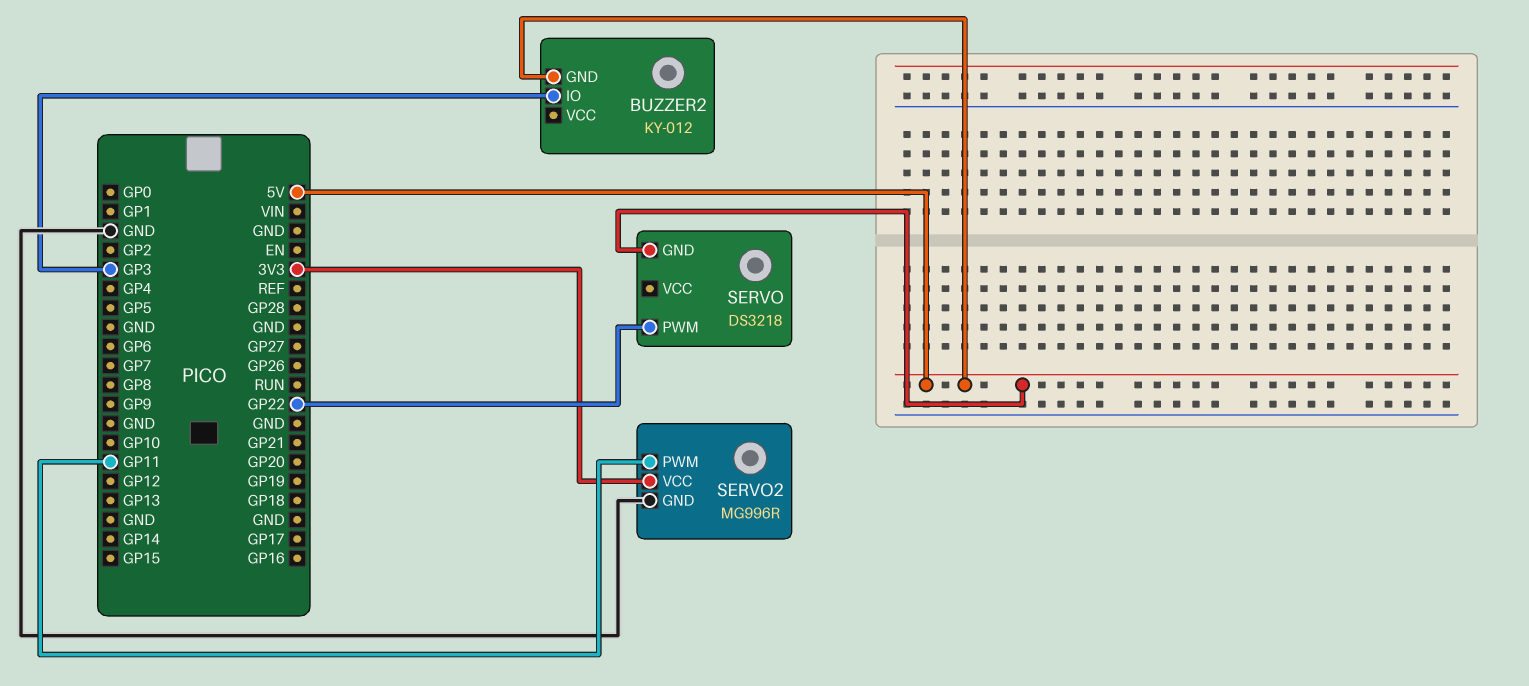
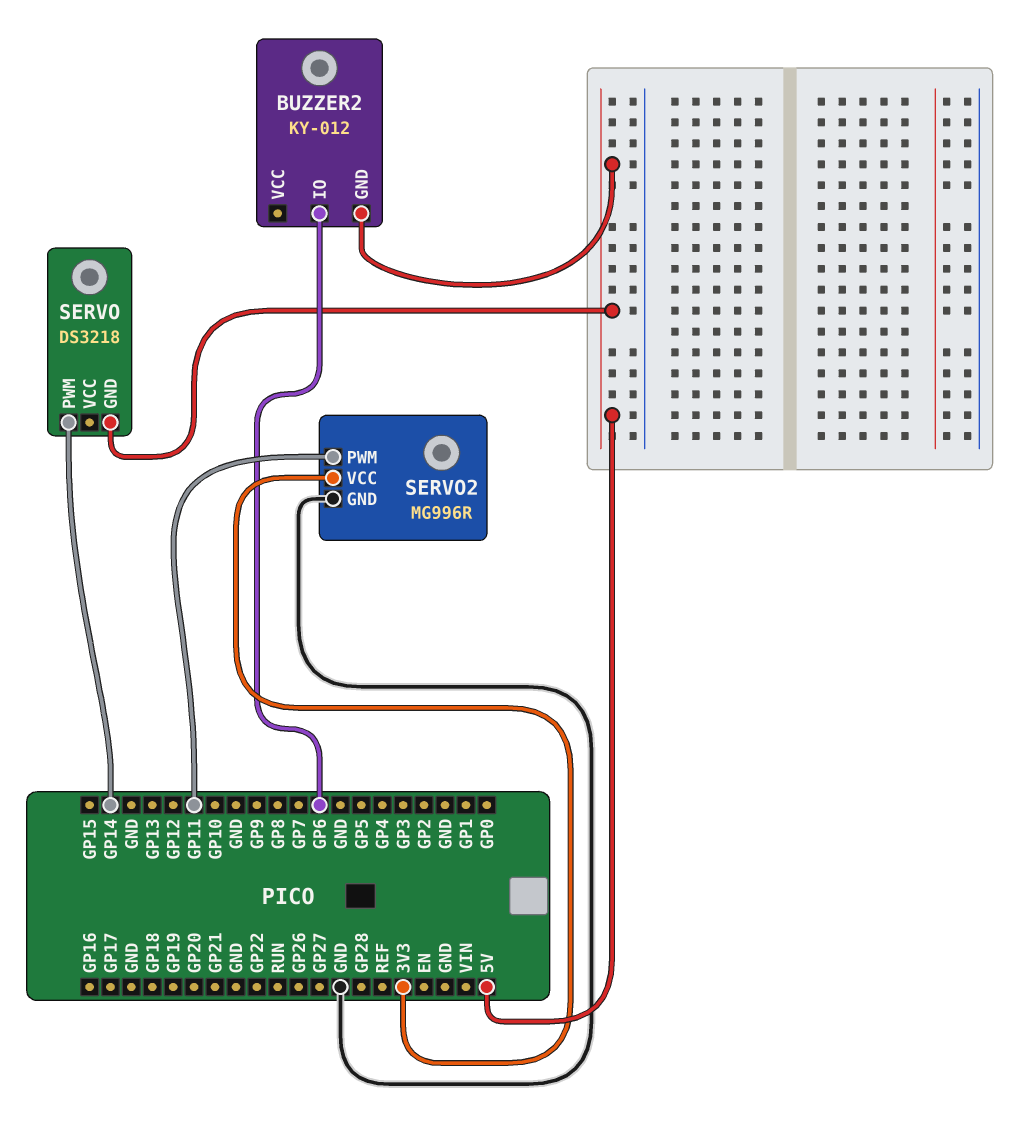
BUZZER2 pin IO: GP3 -> GP6
SERVO pin PWM: GP22 -> GP14

